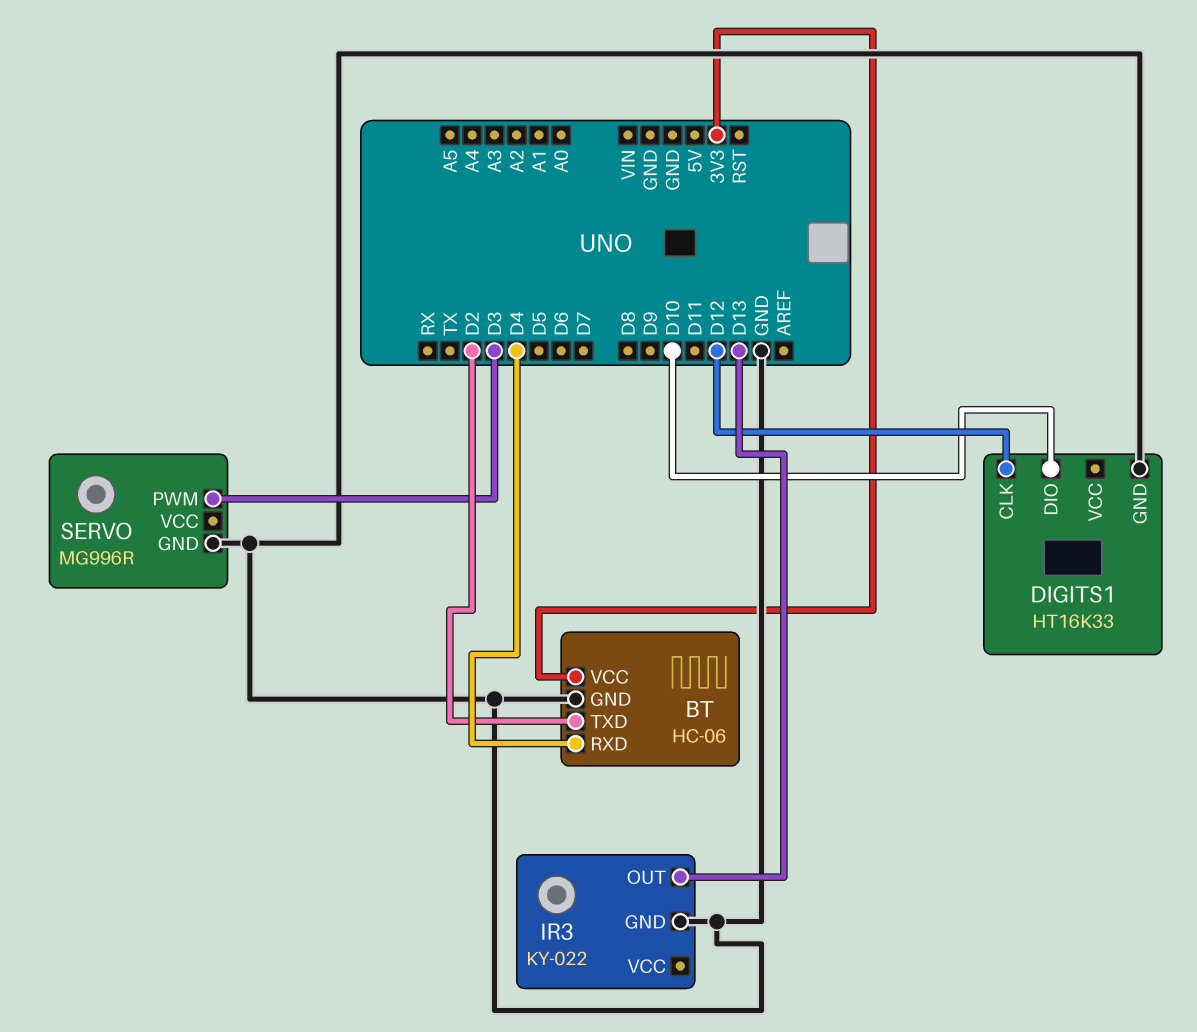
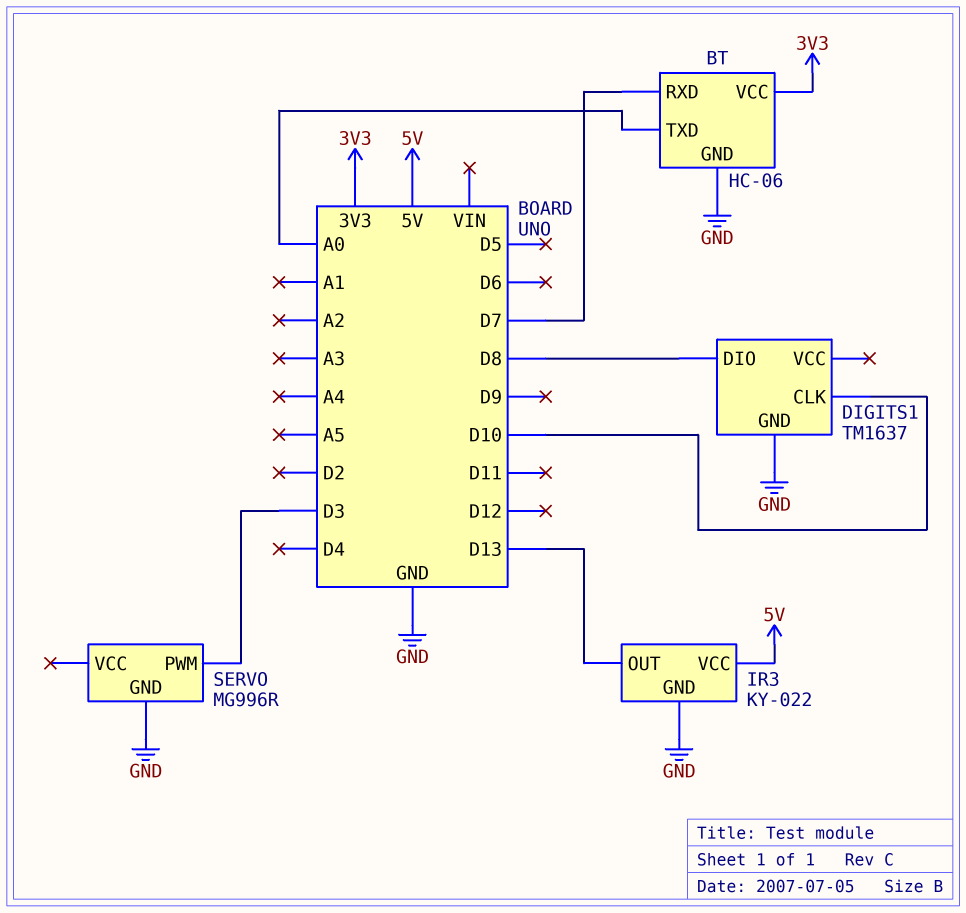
BT pin RXD: D4 -> D7
BT pin TXD: D2 -> A0
DIGITS1: HT16K33 -> TM1637
DIGITS1 pin CLK: D12 -> D10
DIGITS1 pin DIO: D10 -> D8
IR3 pin VCC: none -> 5V

